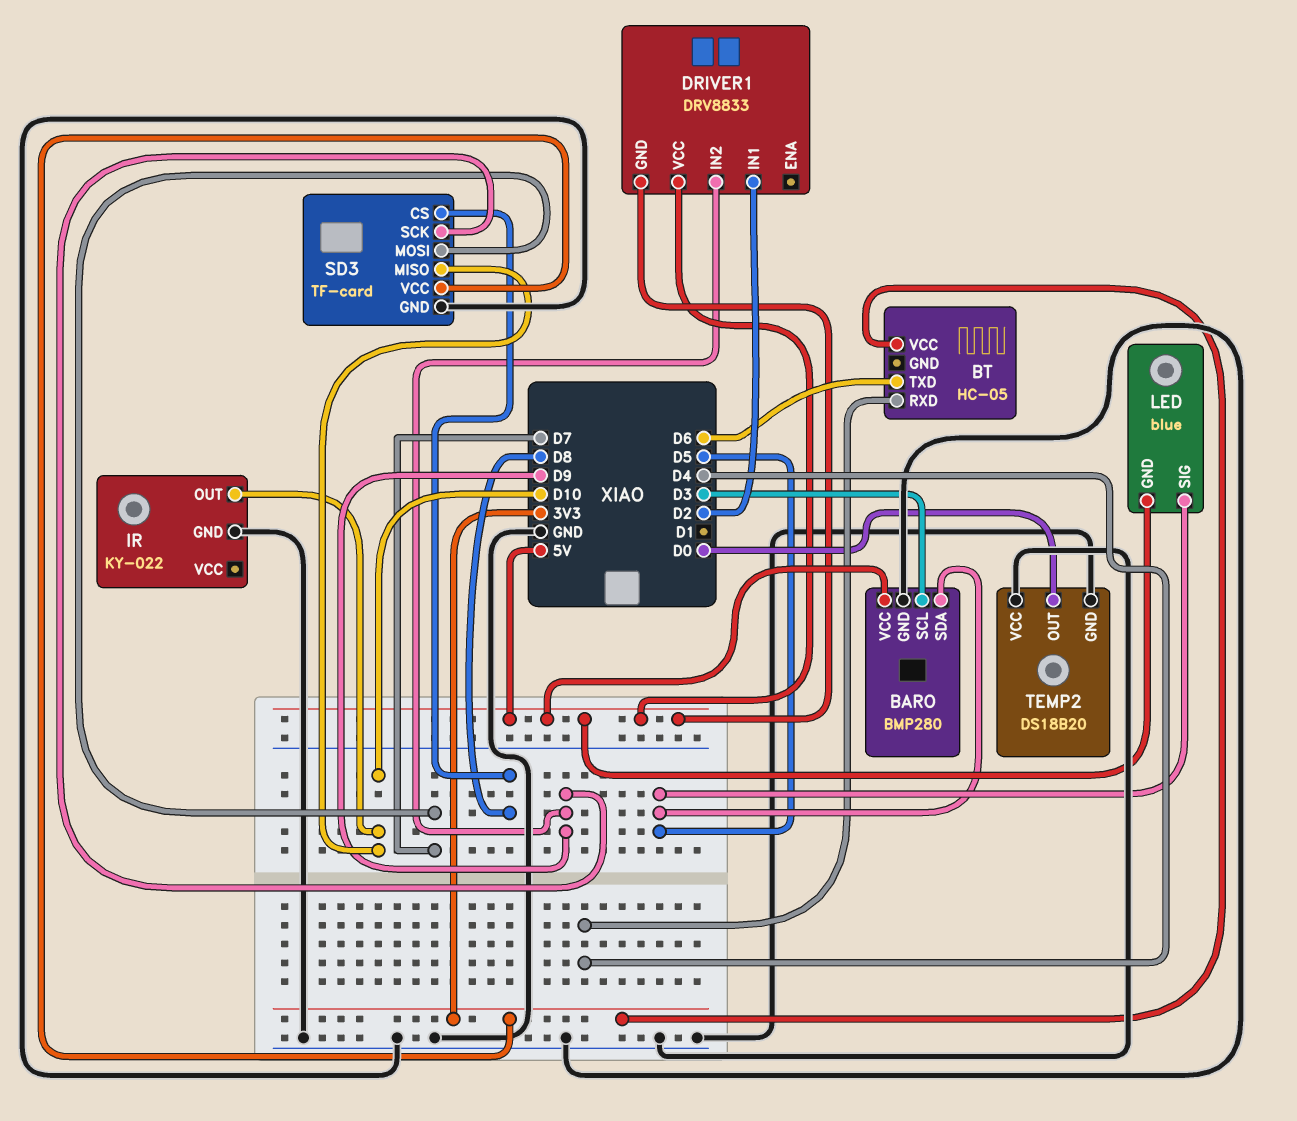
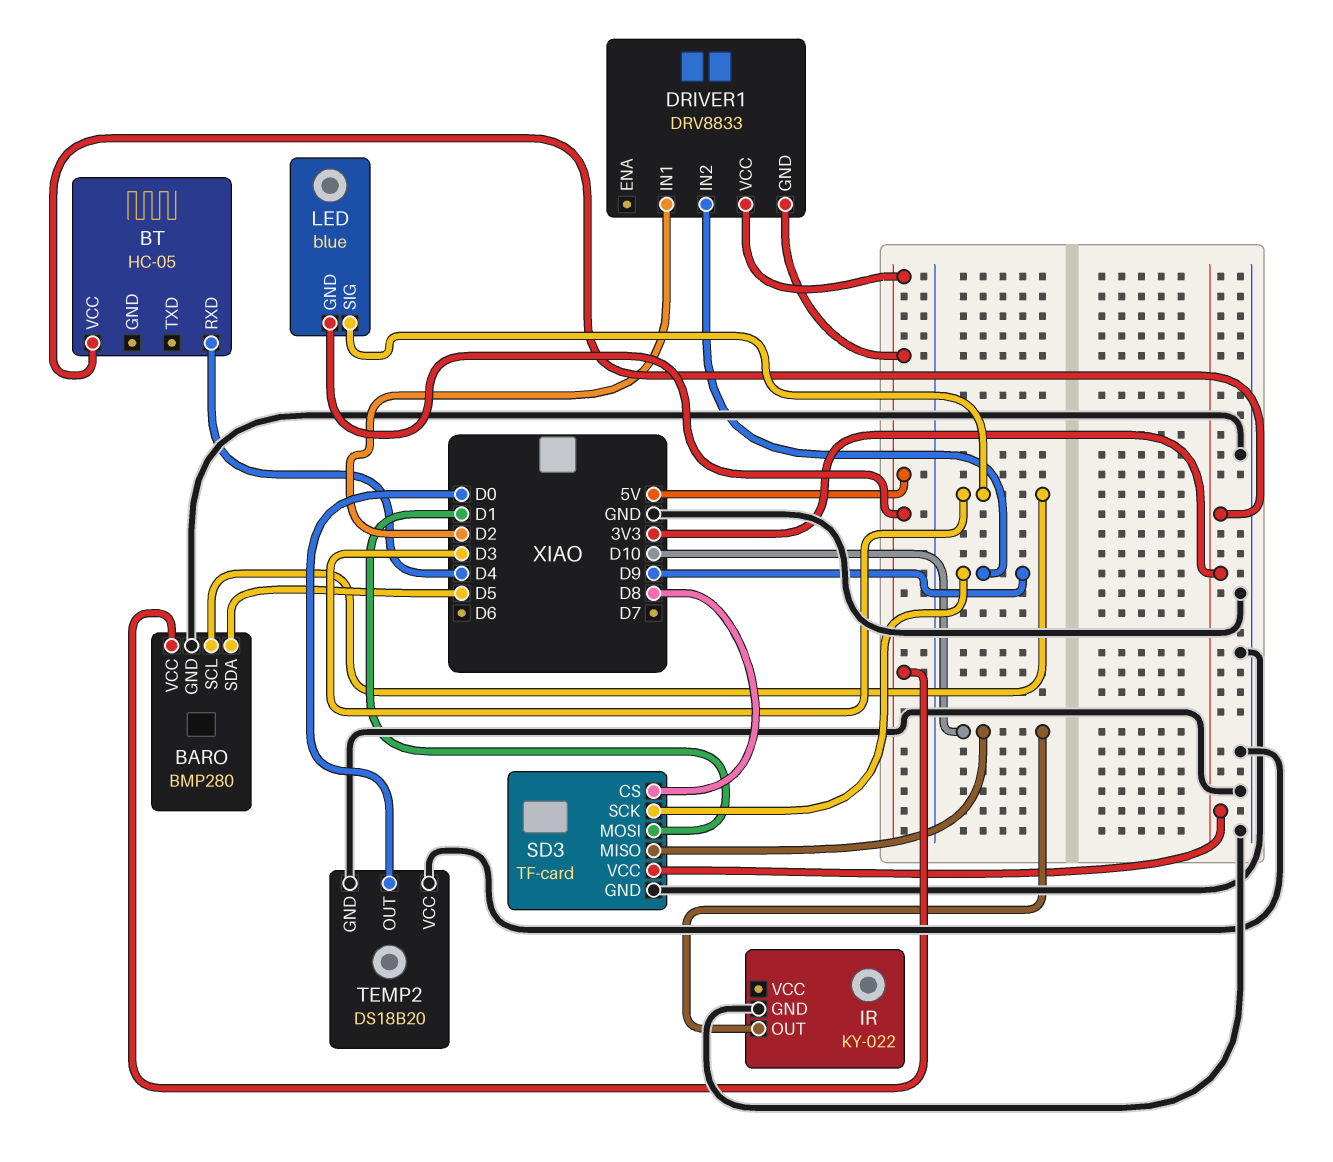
BT pin TXD: D6 -> none
LED pin SIG: D5 -> D3
SD3 pin MOSI: D7 -> D1

